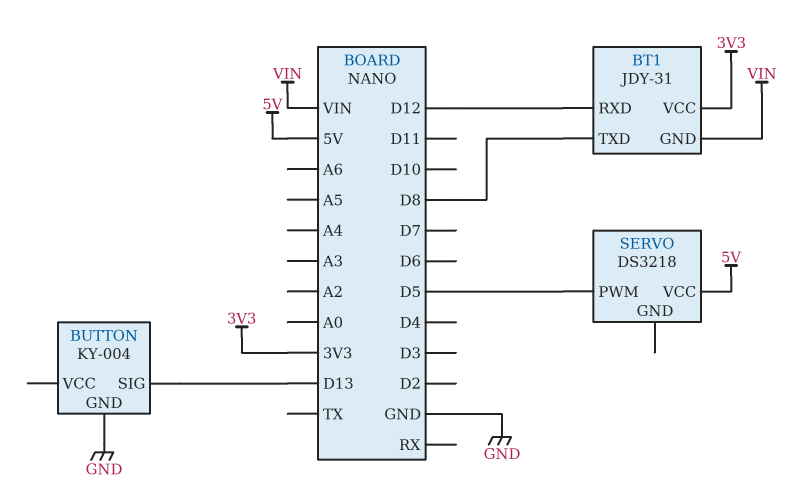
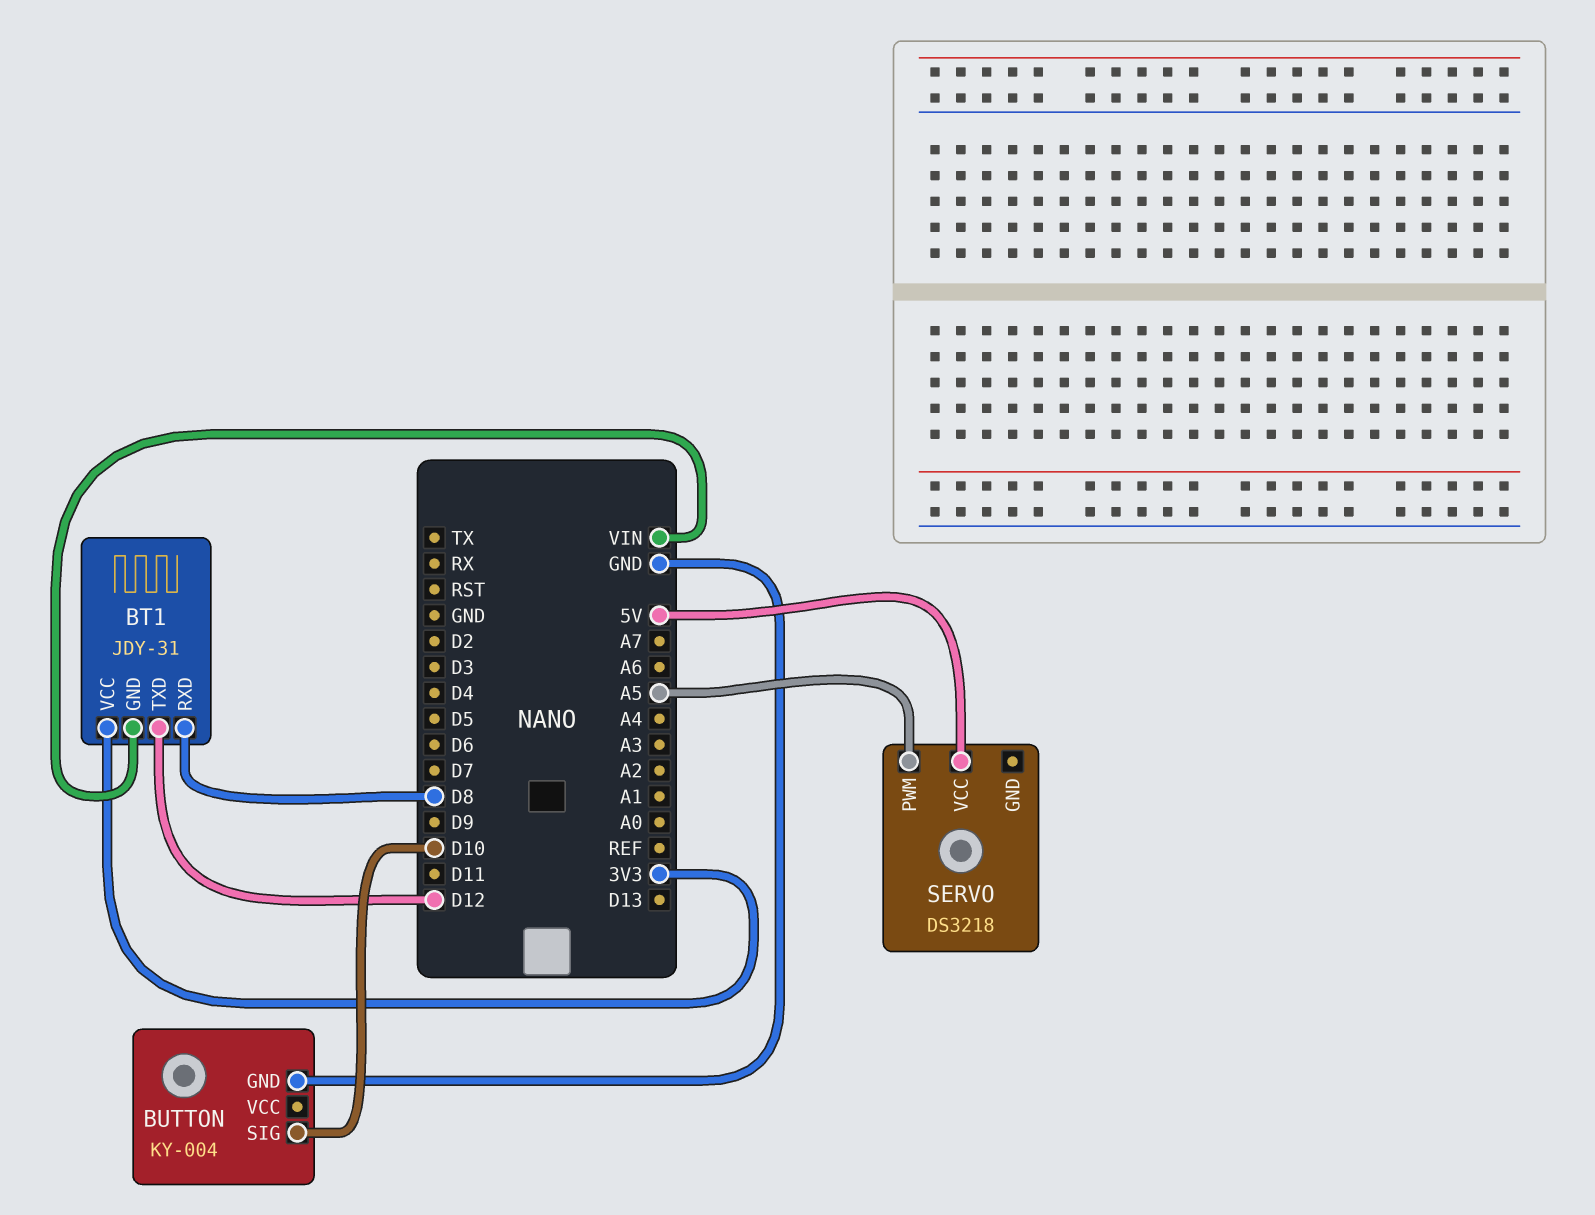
BT1 pin RXD: D12 -> D8
BT1 pin TXD: D8 -> D12
BUTTON pin SIG: D13 -> D10
SERVO pin PWM: D5 -> A5

